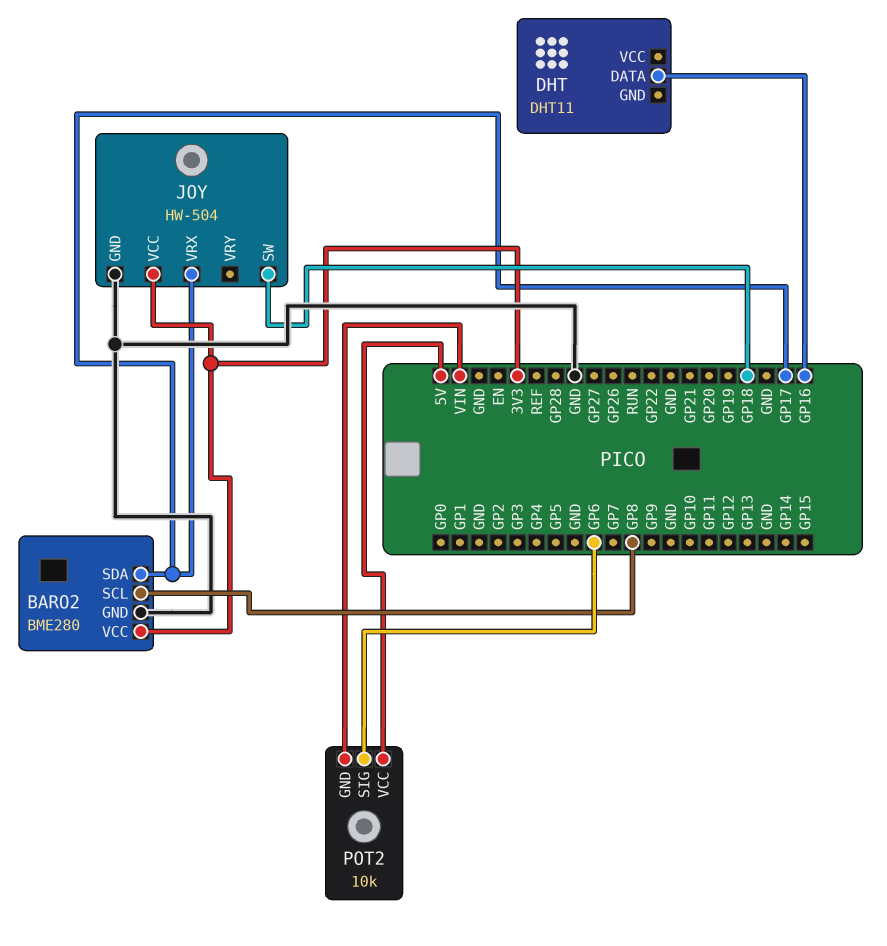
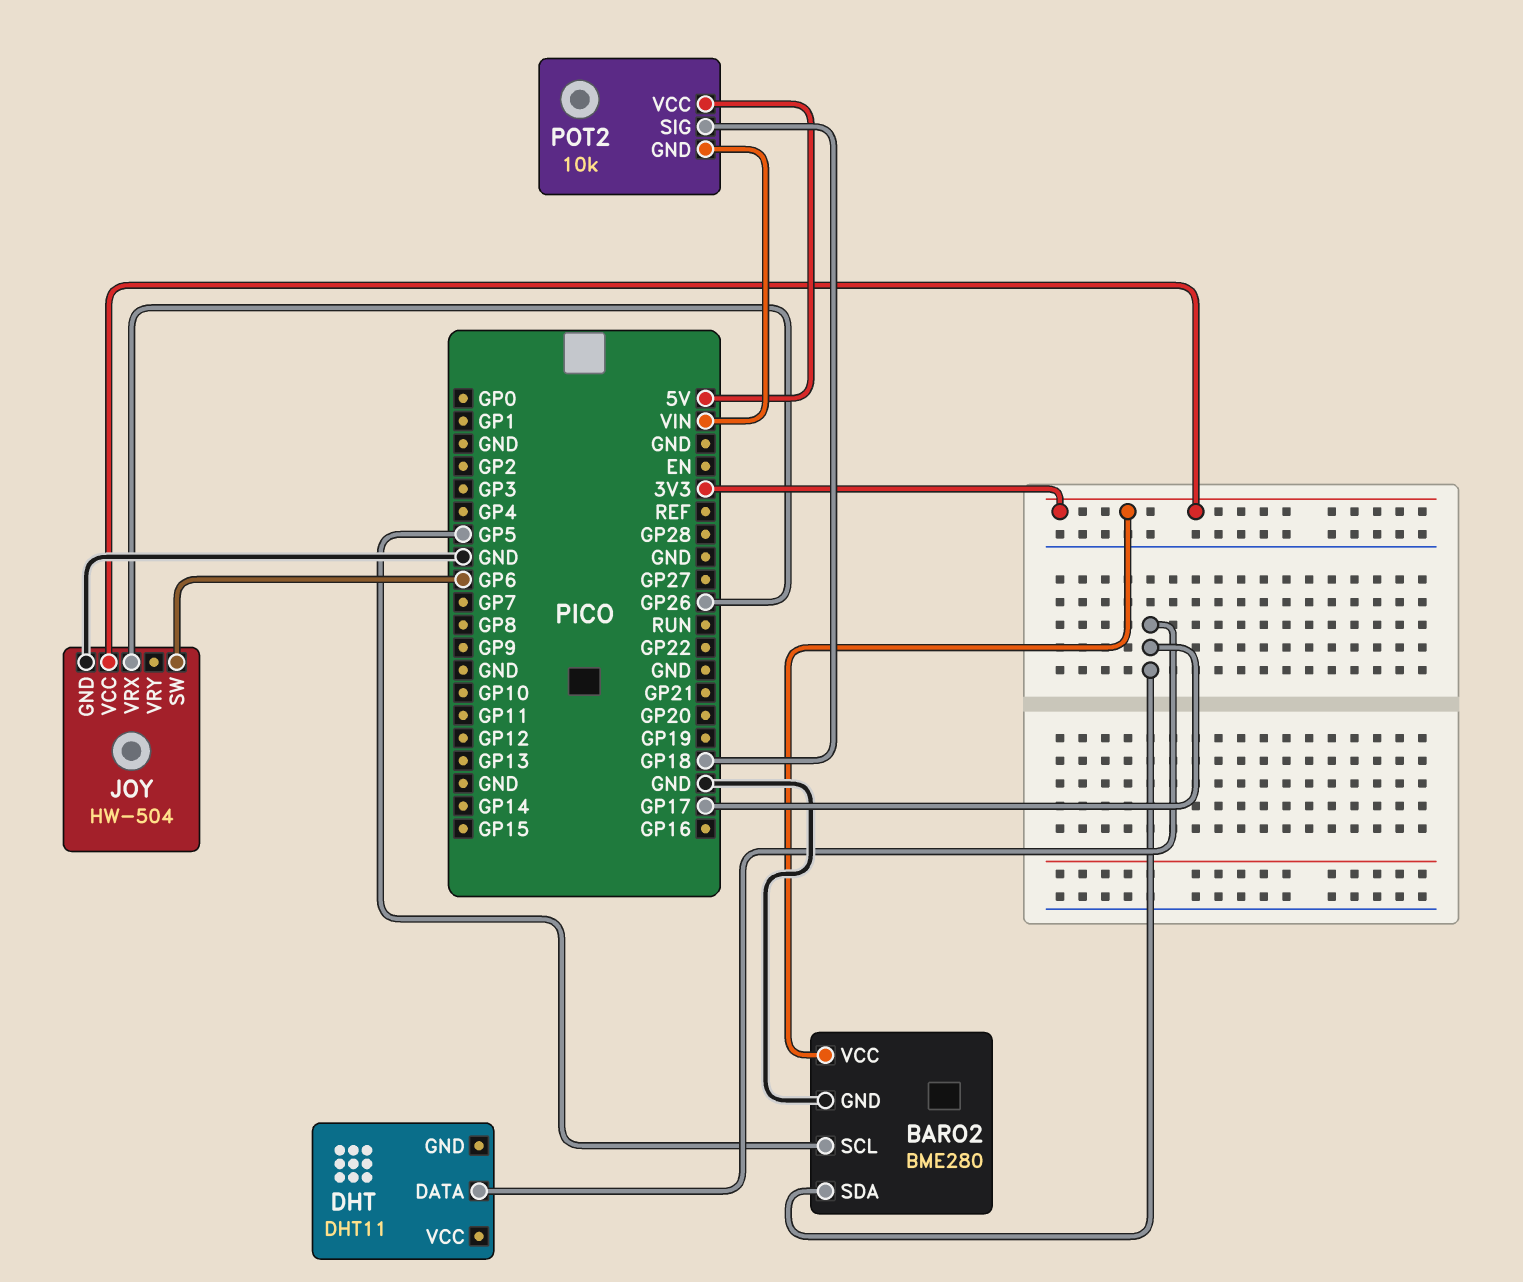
BARO2 pin SCL: GP8 -> GP5
DHT pin DATA: GP16 -> GP17
JOY pin SW: GP18 -> GP6
JOY pin VRX: GP17 -> GP26
POT2 pin SIG: GP6 -> GP18

